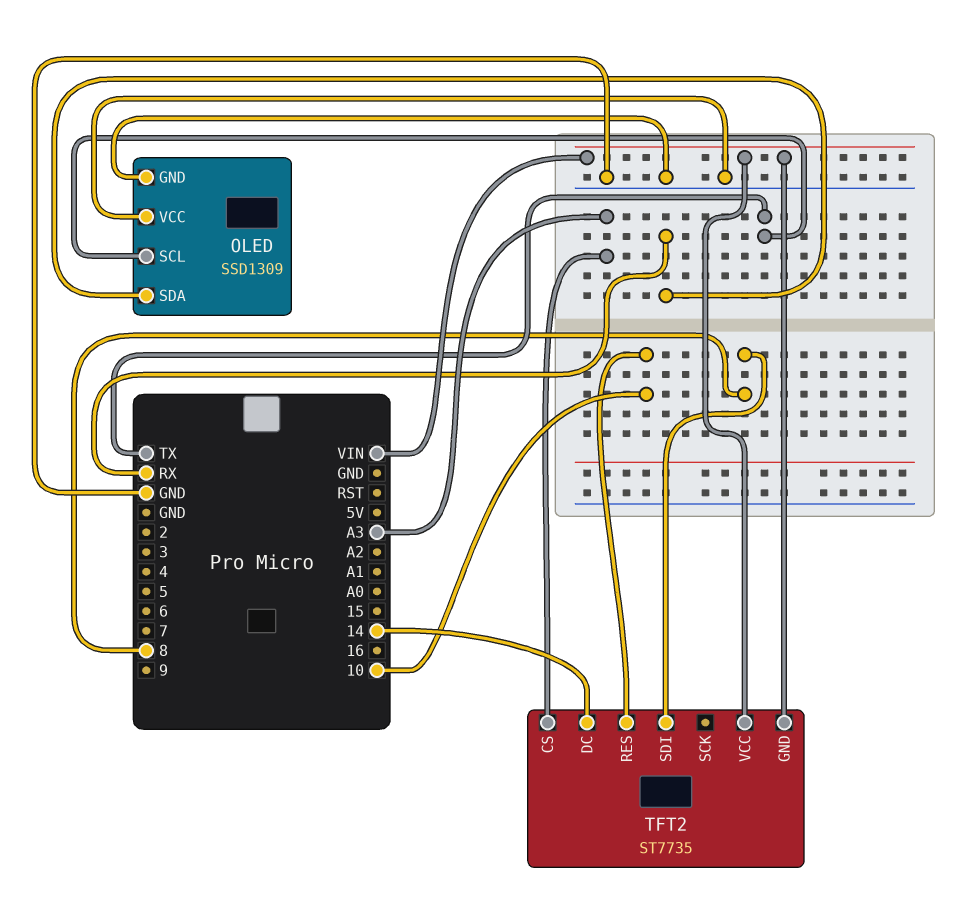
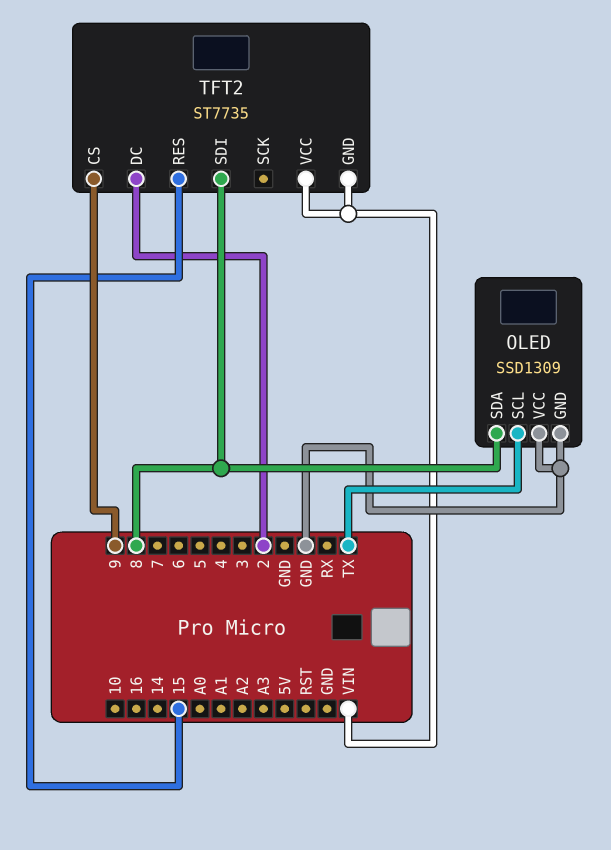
OLED pin SDA: RX -> 8
TFT2 pin CS: A3 -> 9
TFT2 pin DC: 14 -> 2
TFT2 pin RES: 10 -> 15

